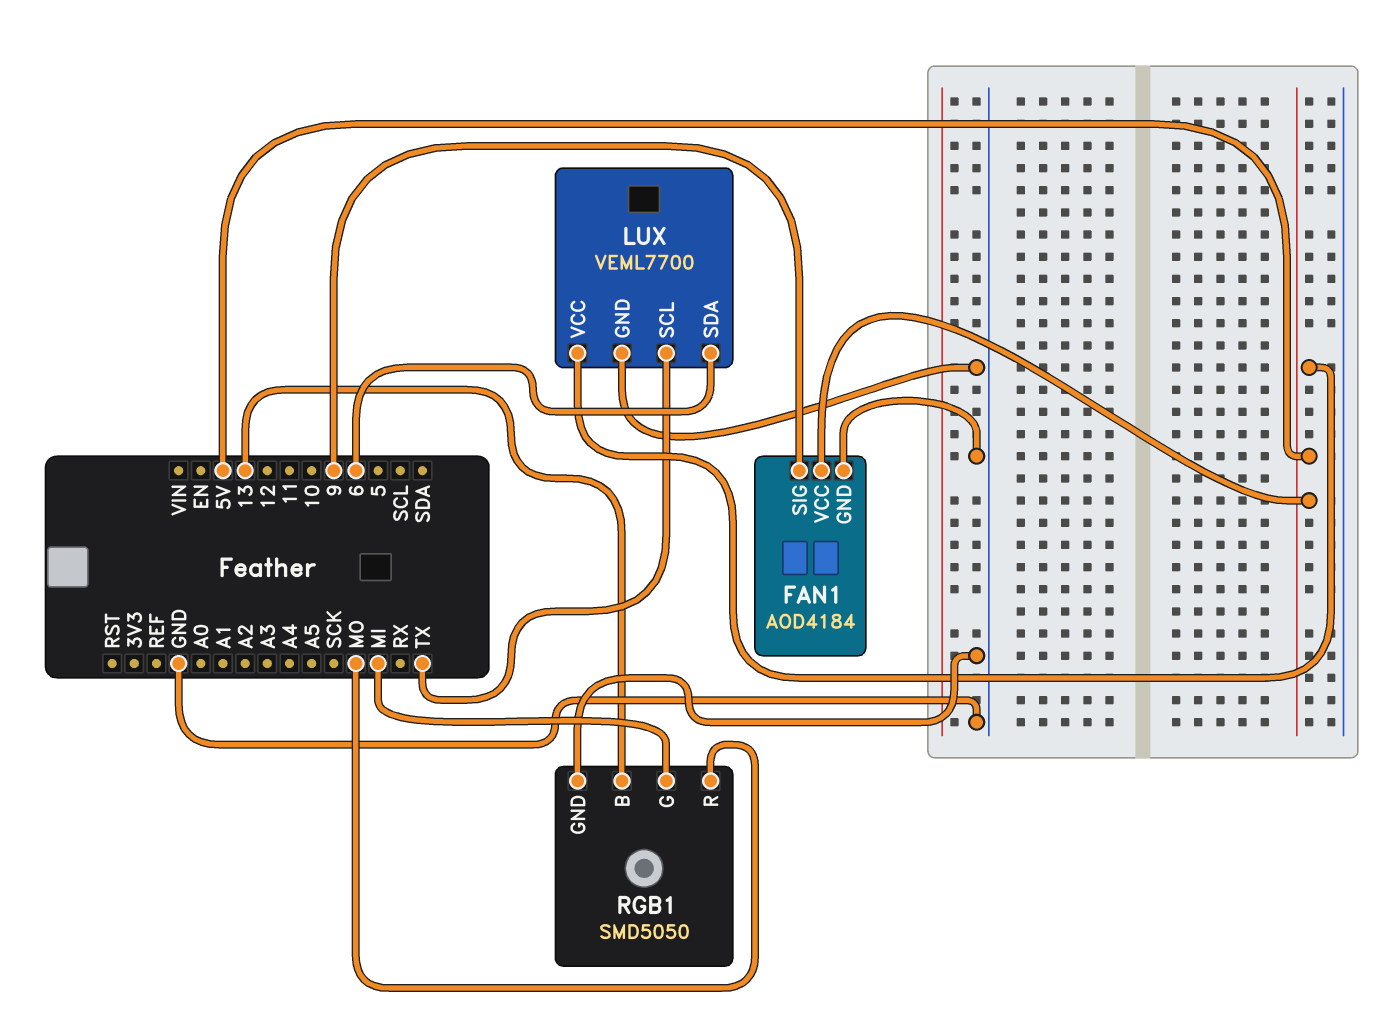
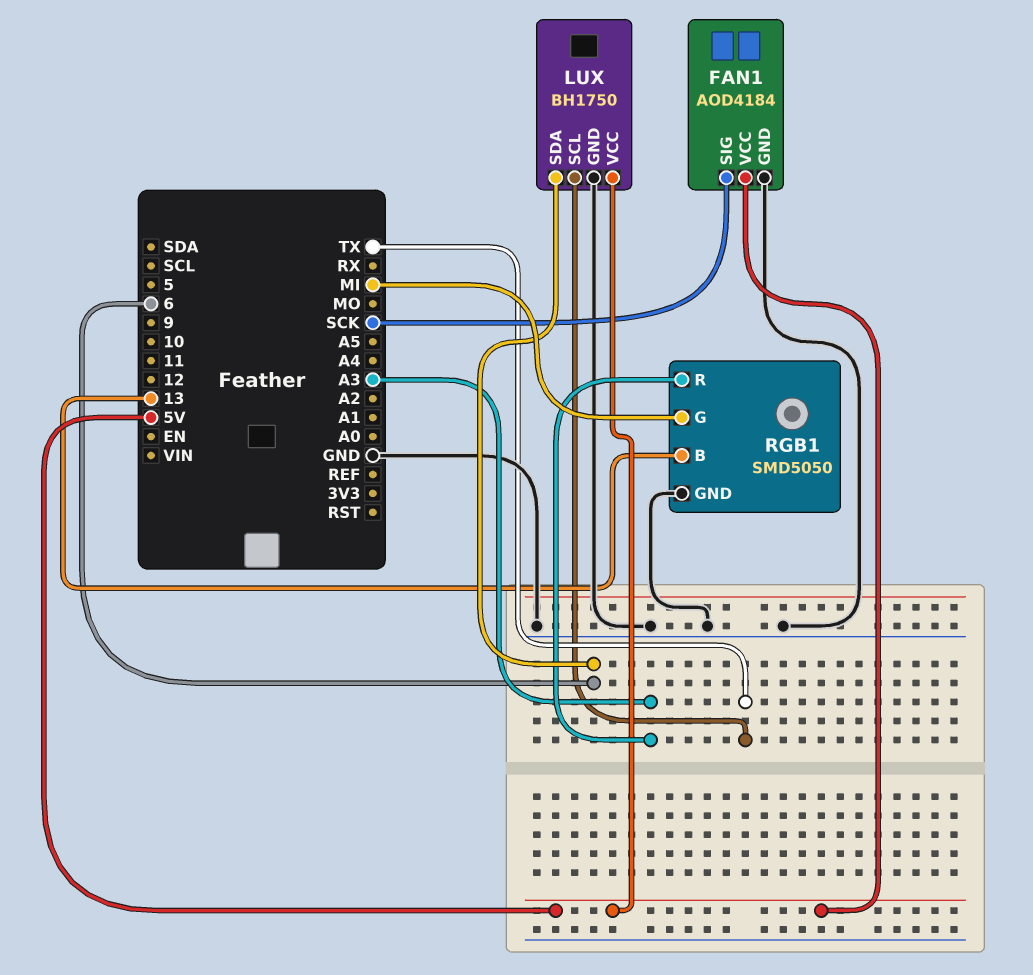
FAN1 pin SIG: 9 -> SCK
LUX: VEML7700 -> BH1750
RGB1 pin R: MO -> A3

